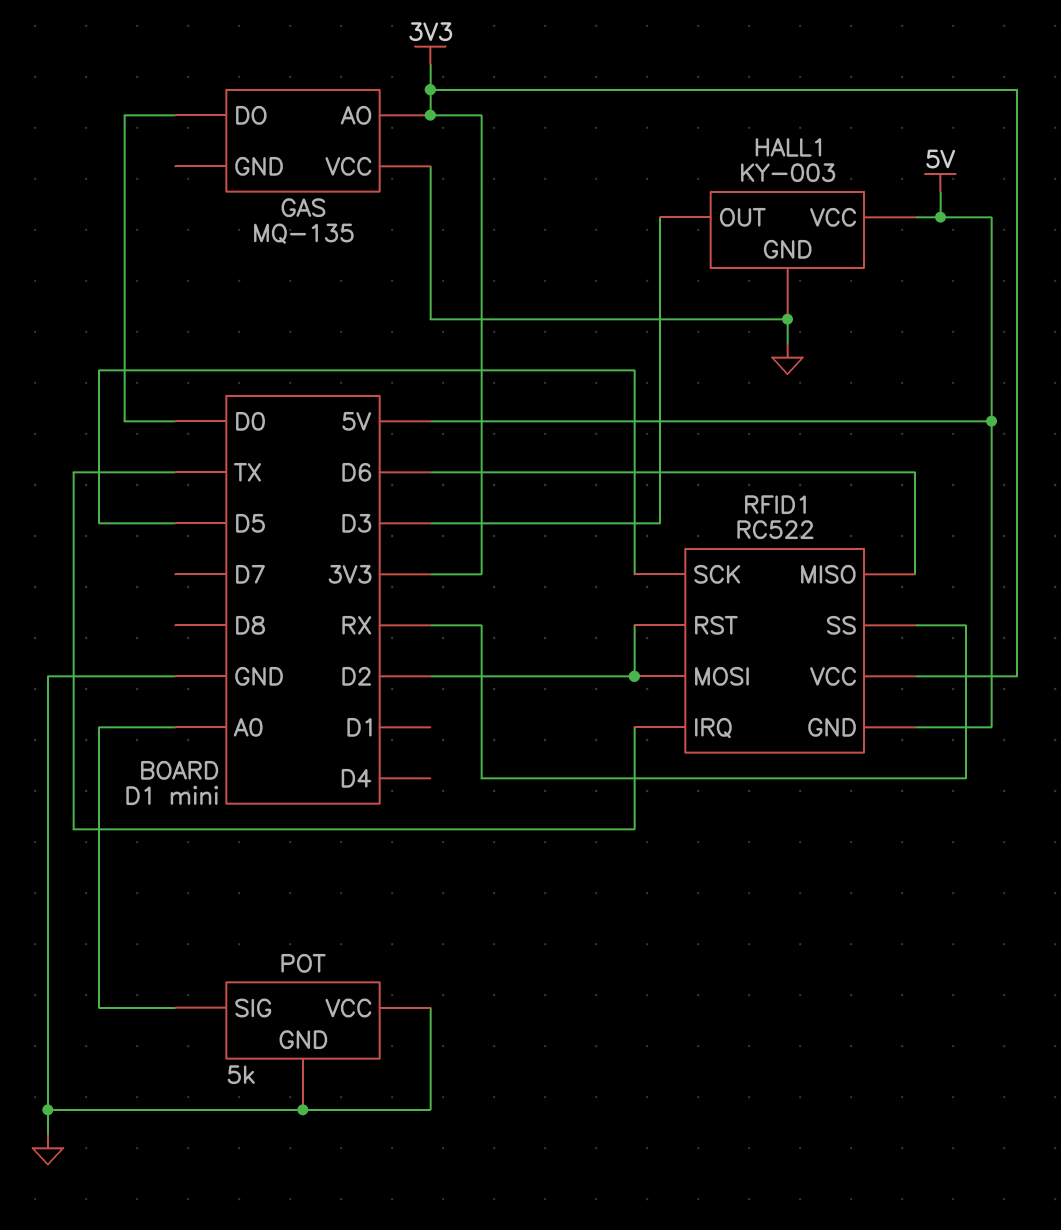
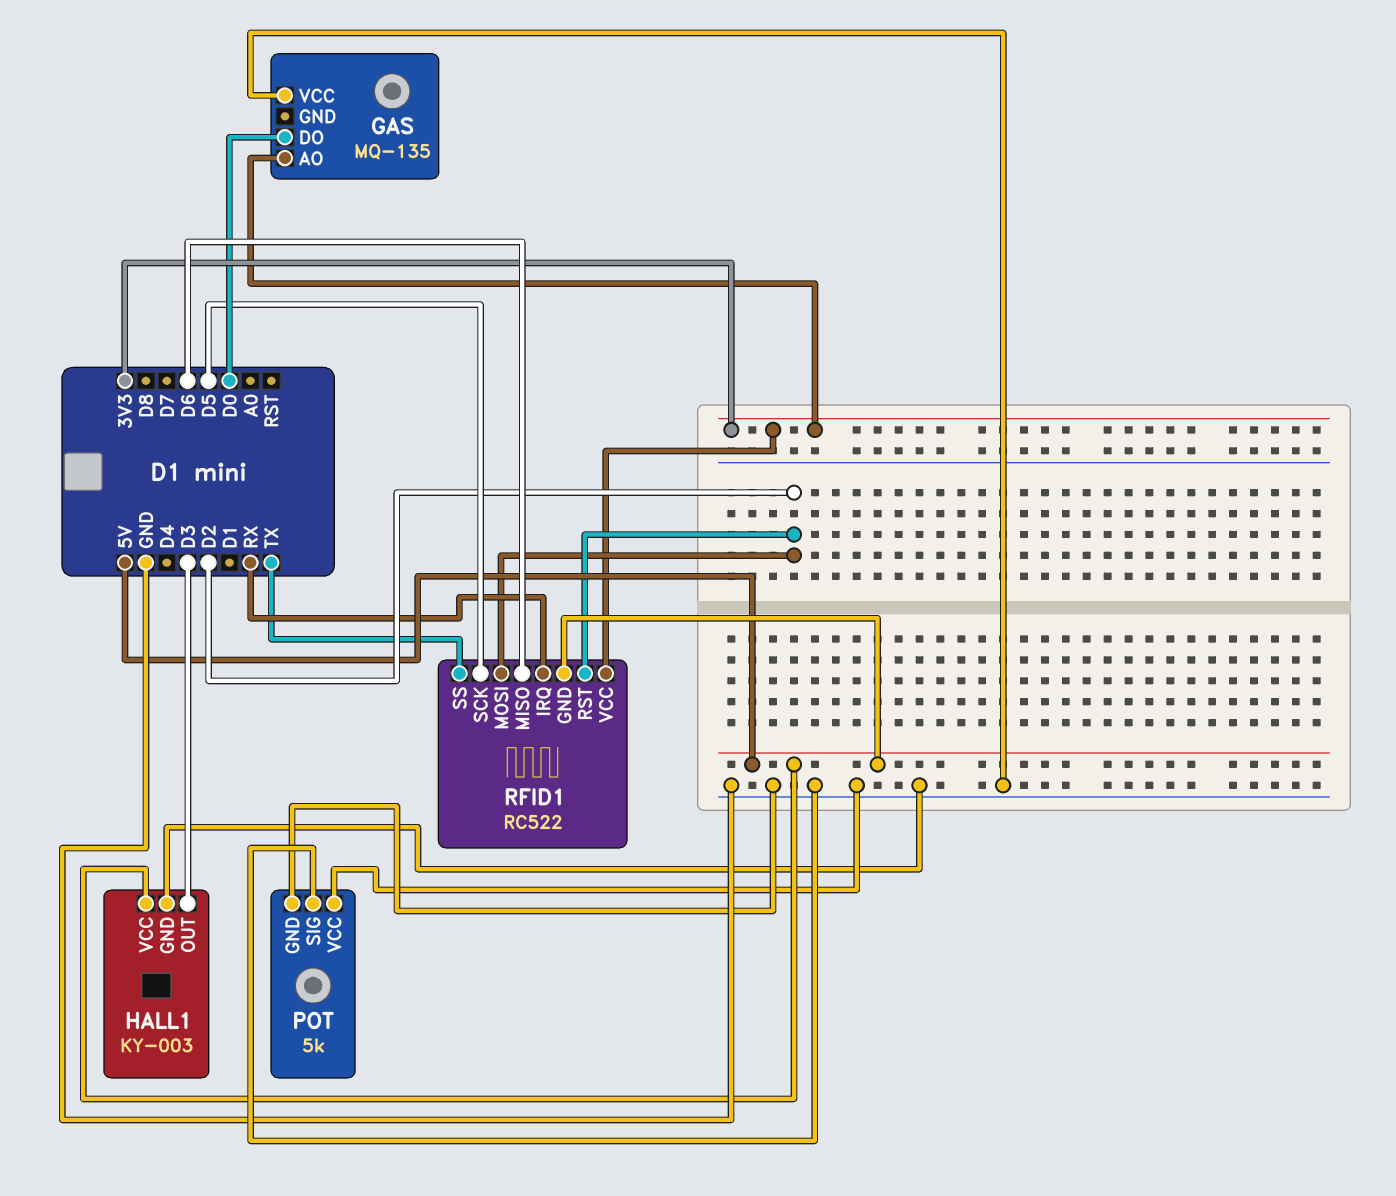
POT pin SIG: A0 -> GND
RFID1 pin IRQ: TX -> RX
RFID1 pin SS: RX -> TX

